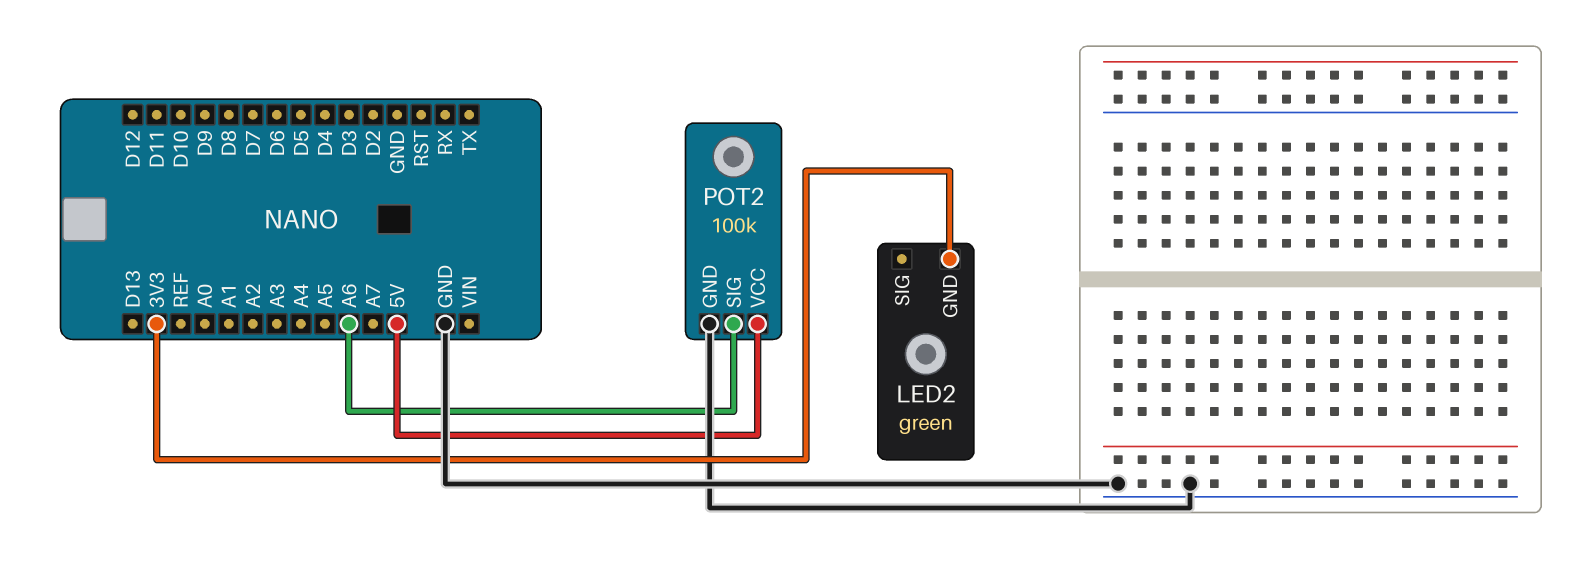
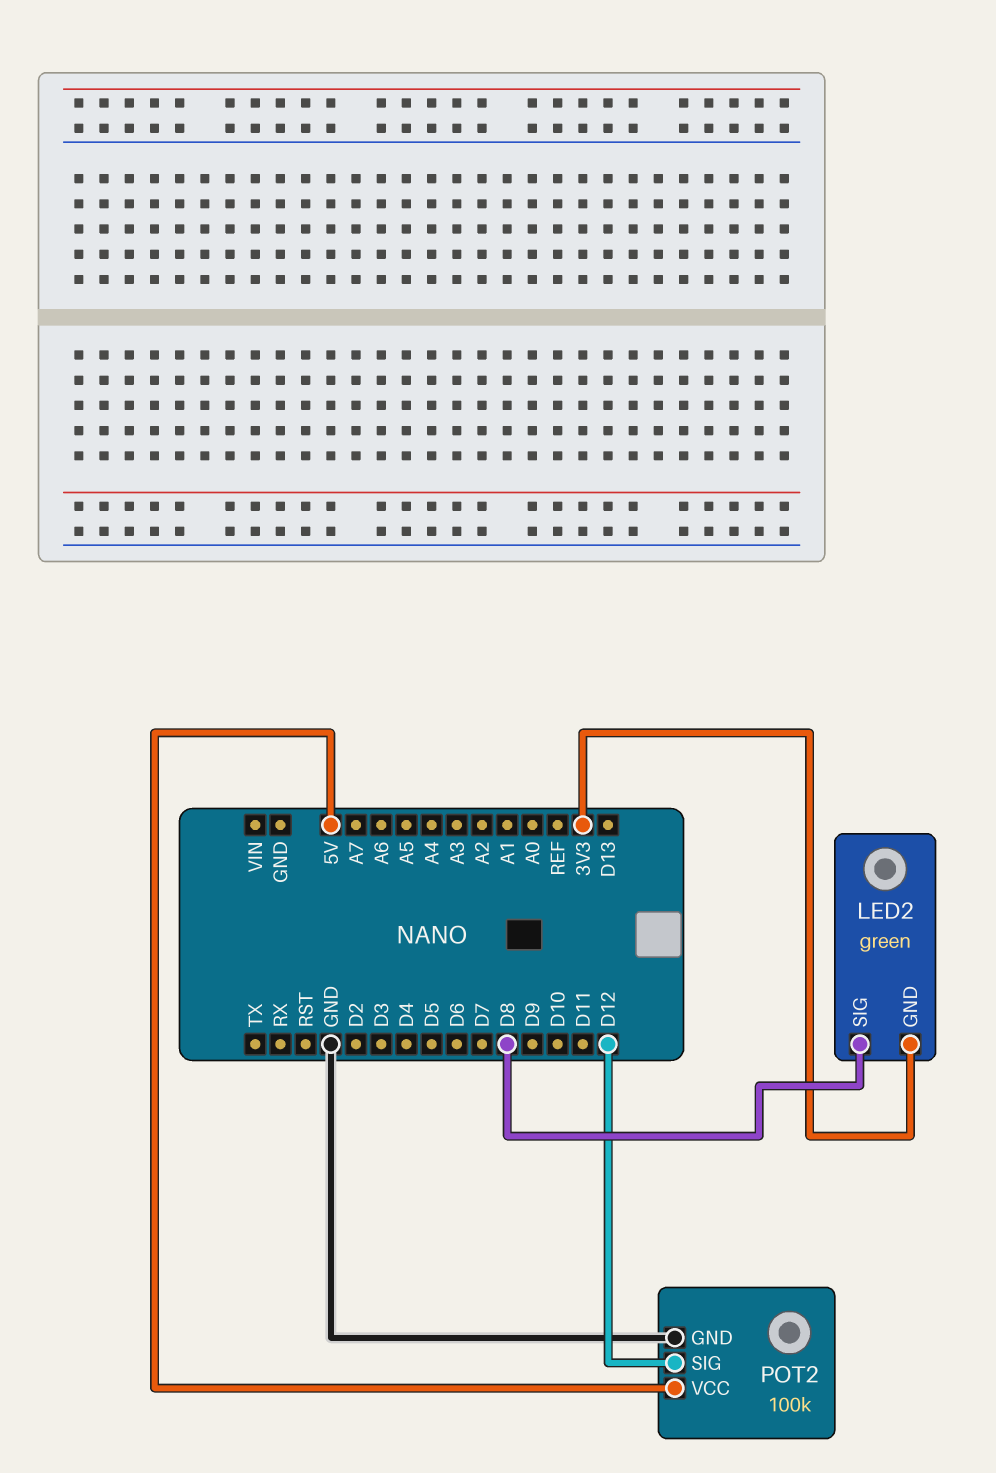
LED2 pin SIG: none -> D8
POT2 pin SIG: A6 -> D12

